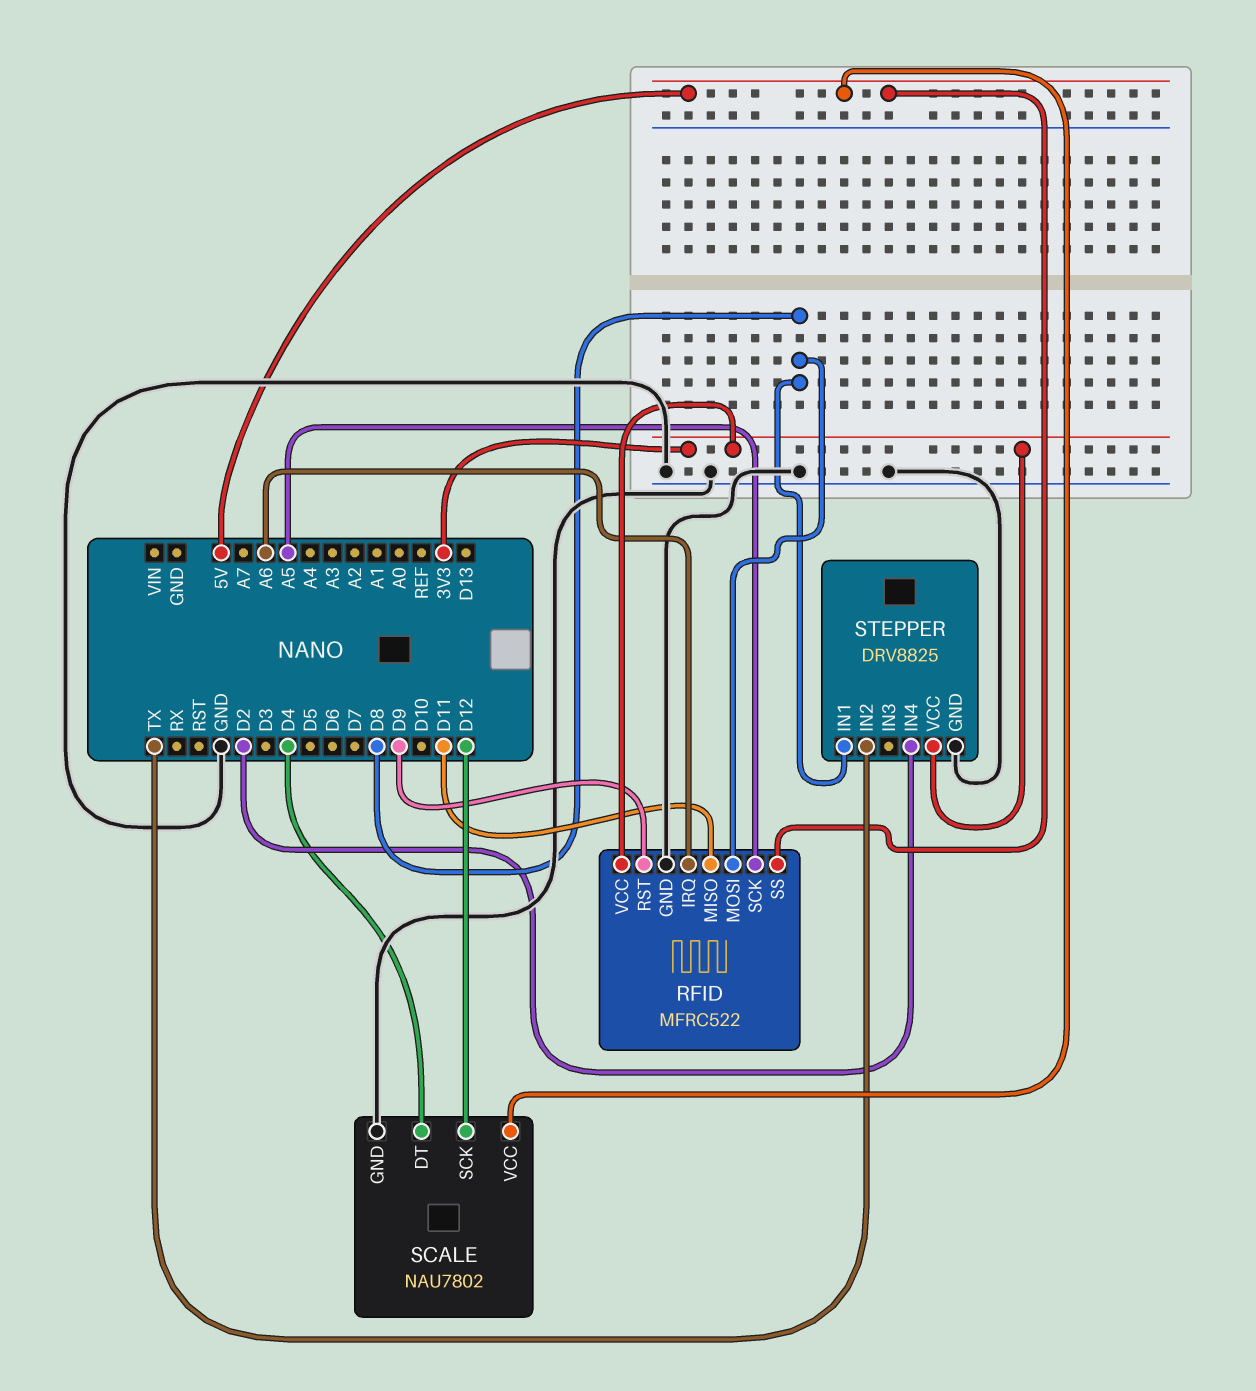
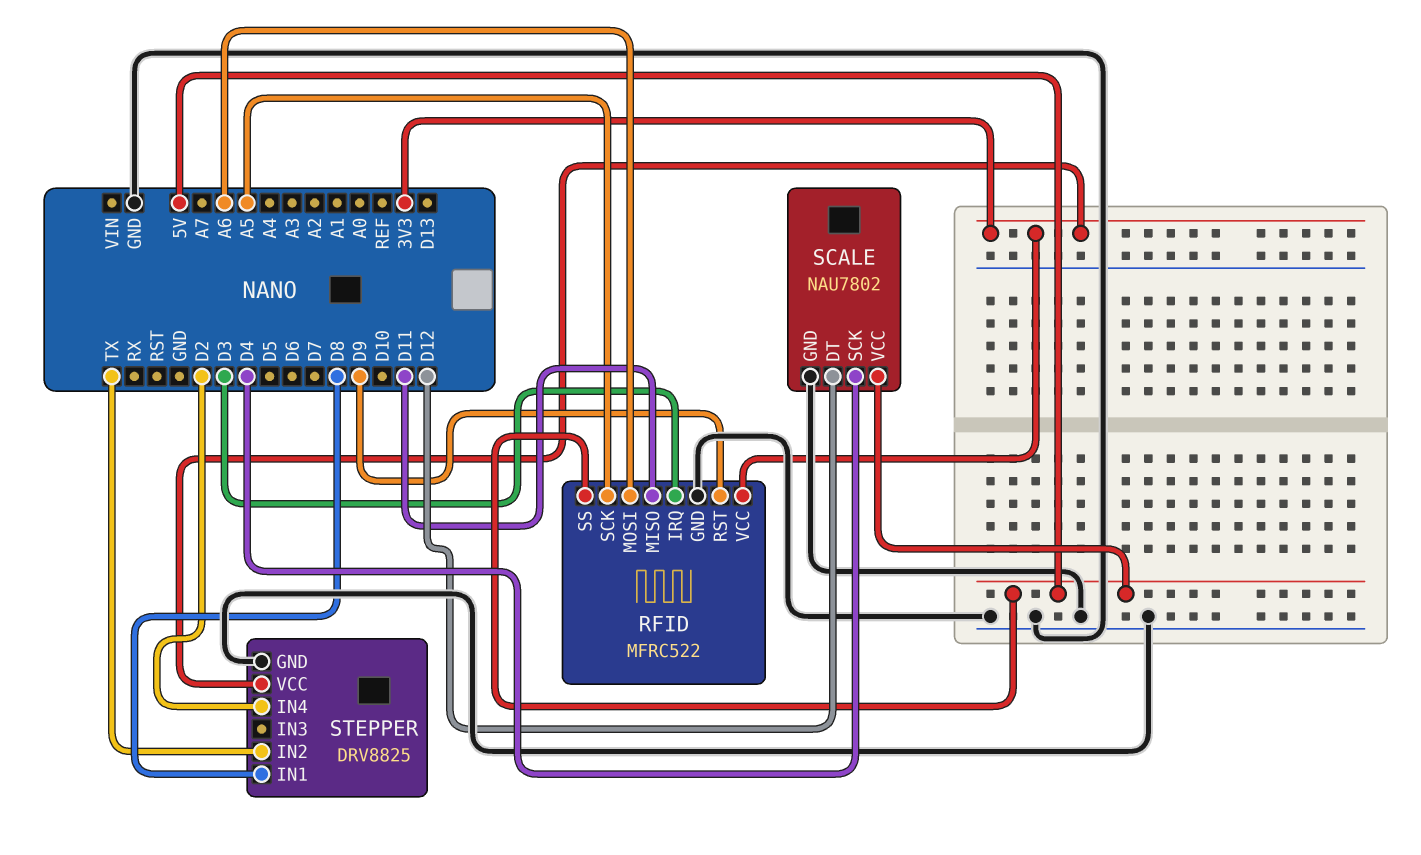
RFID pin IRQ: A6 -> D3
RFID pin MOSI: D8 -> A6
SCALE pin DT: D4 -> D12
SCALE pin SCK: D12 -> D4

